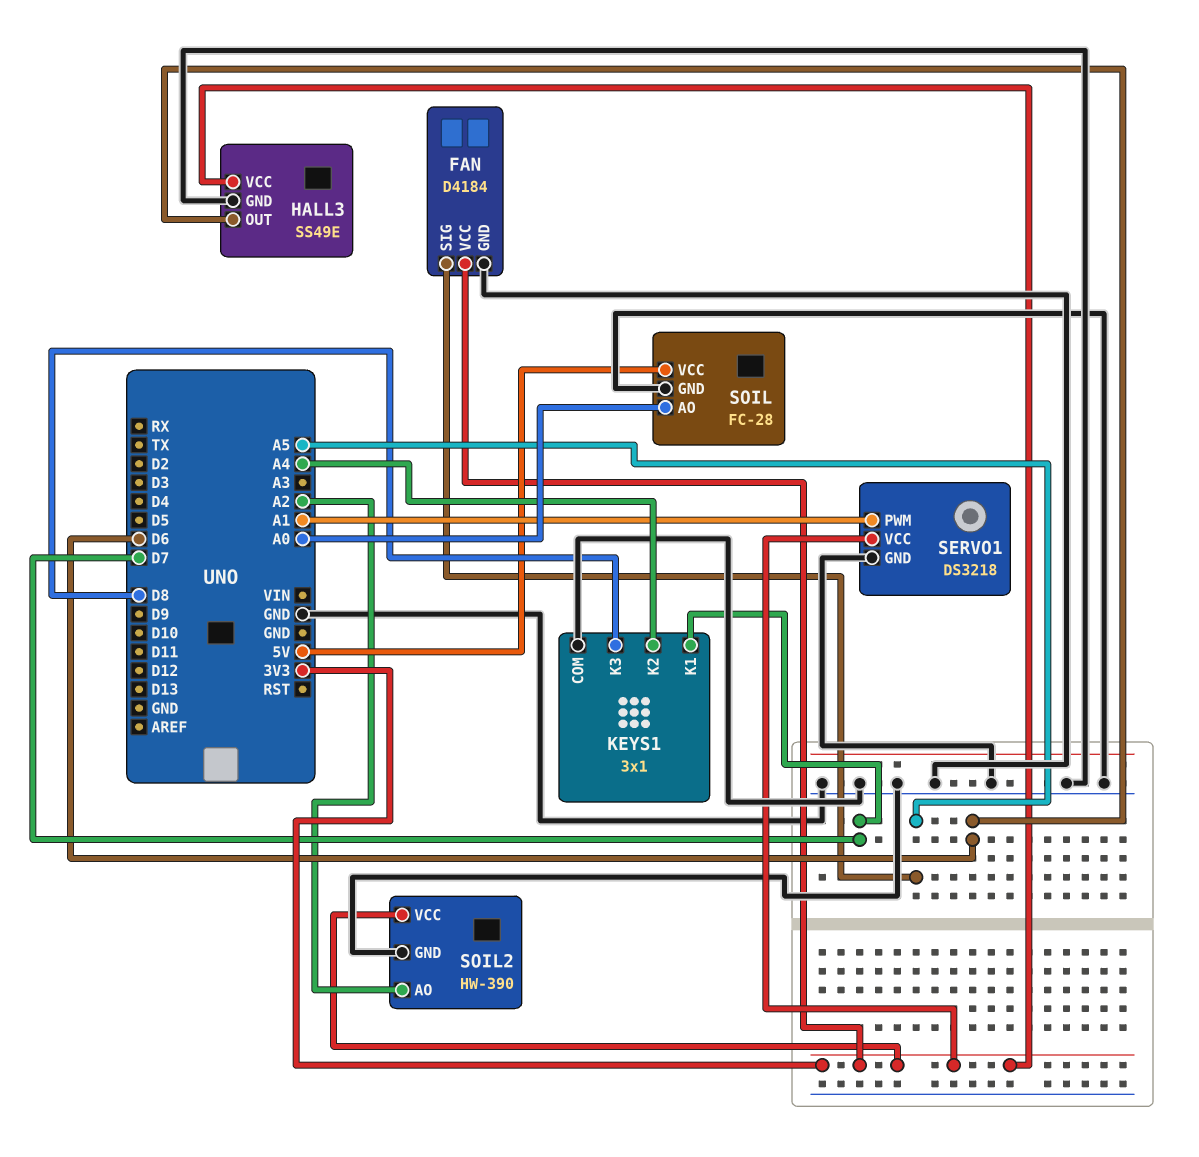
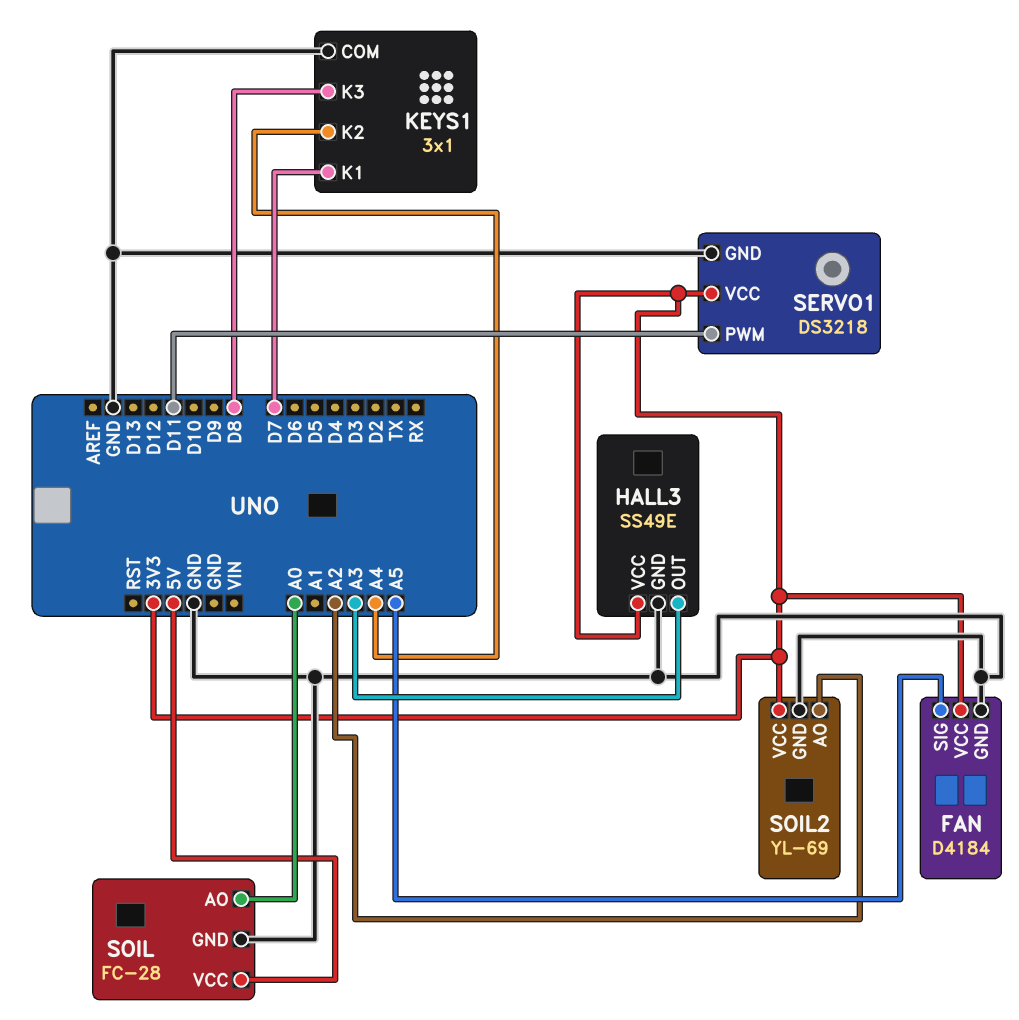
HALL3 pin OUT: D6 -> A3
SERVO1 pin PWM: A1 -> D11
SOIL2: HW-390 -> YL-69

